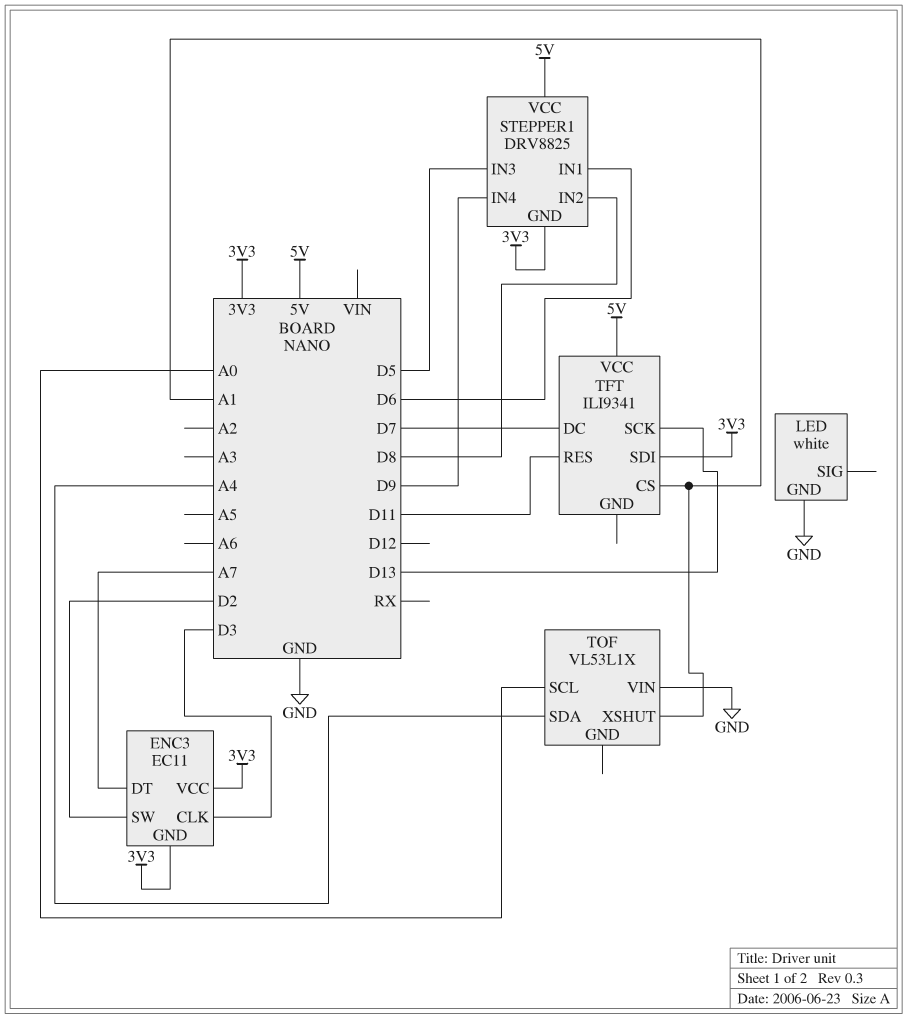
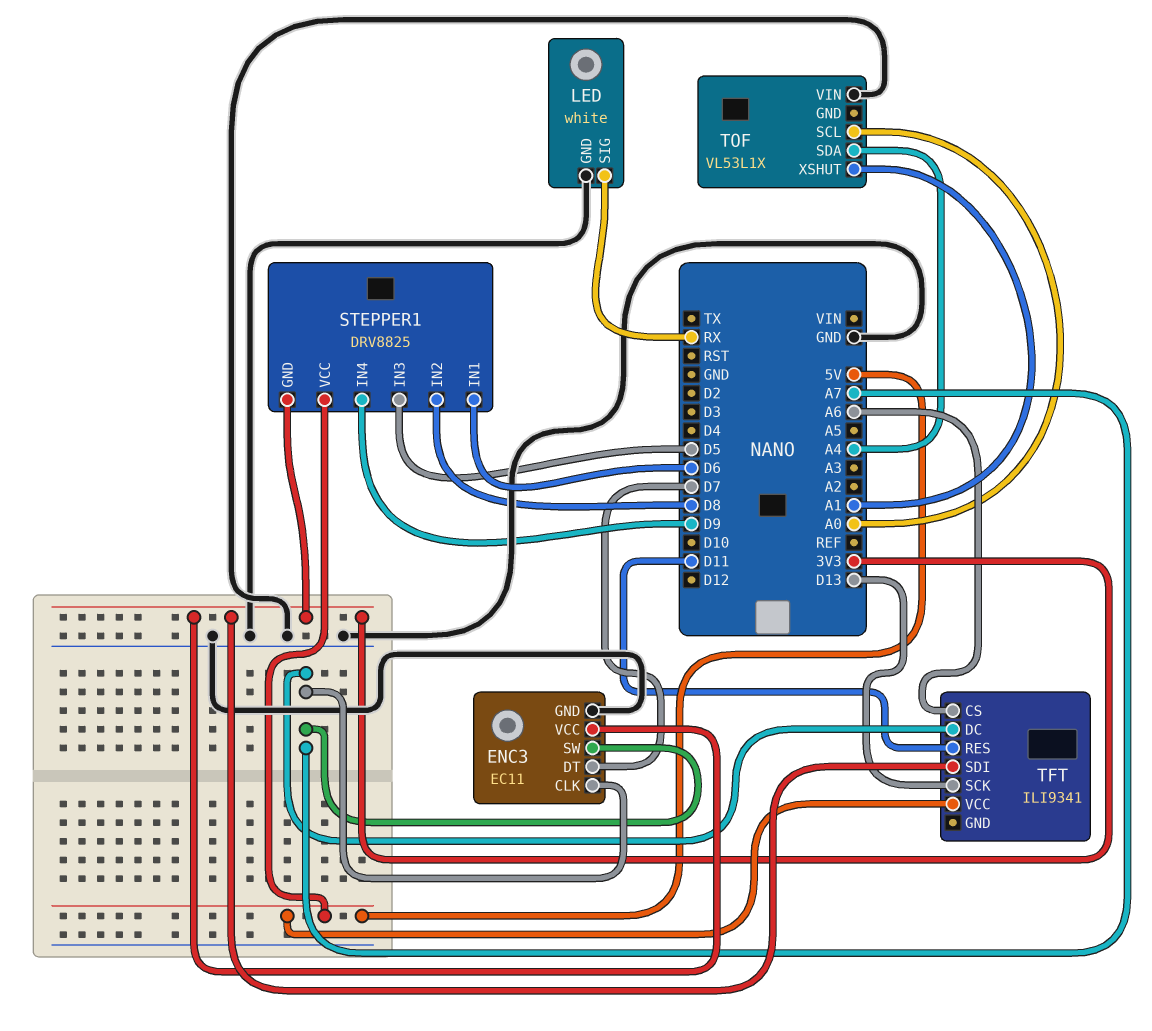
ENC3 pin CLK: D3 -> A7
ENC3 pin DT: A7 -> D7
ENC3 pin GND: 3V3 -> GND
ENC3 pin SW: D2 -> A7
LED pin SIG: none -> RX
TFT pin CS: A1 -> A6
TFT pin DC: D7 -> A7

